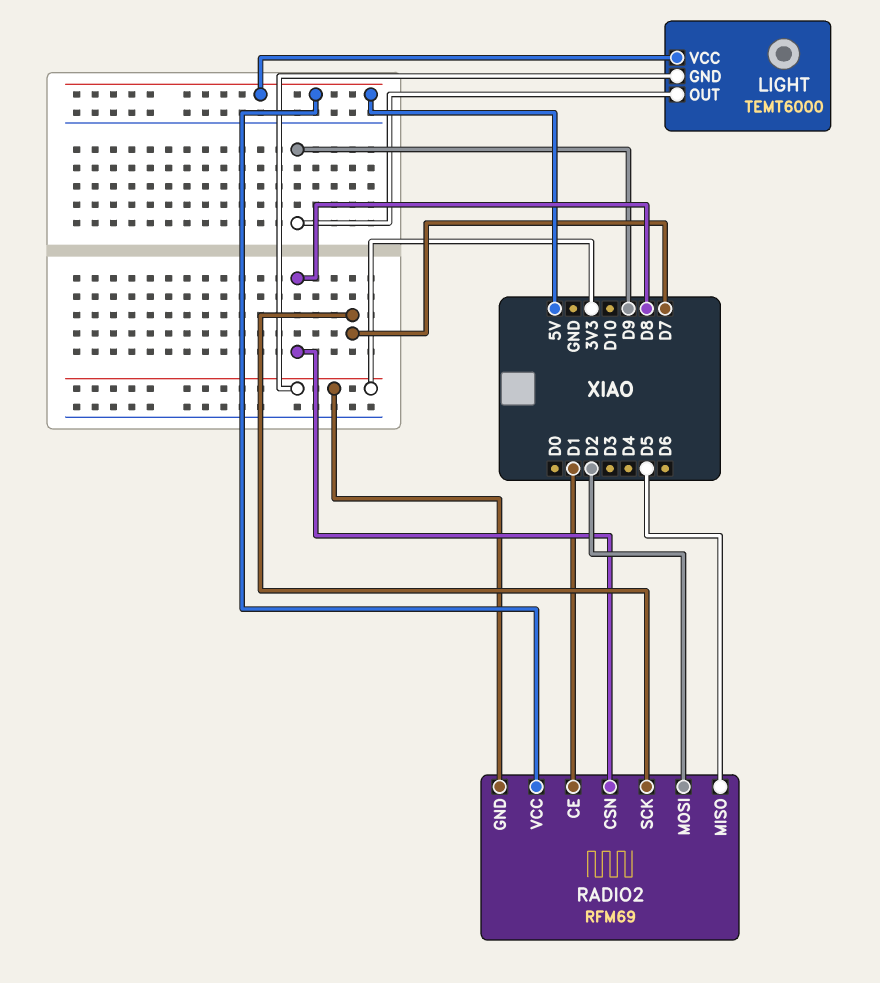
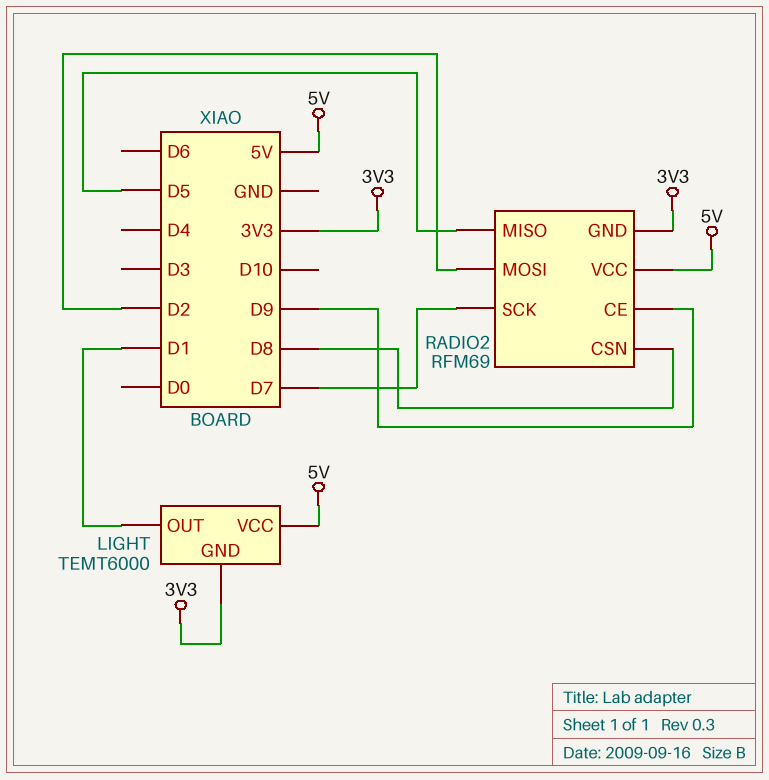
LIGHT pin OUT: D9 -> D1
RADIO2 pin CE: D1 -> D9

